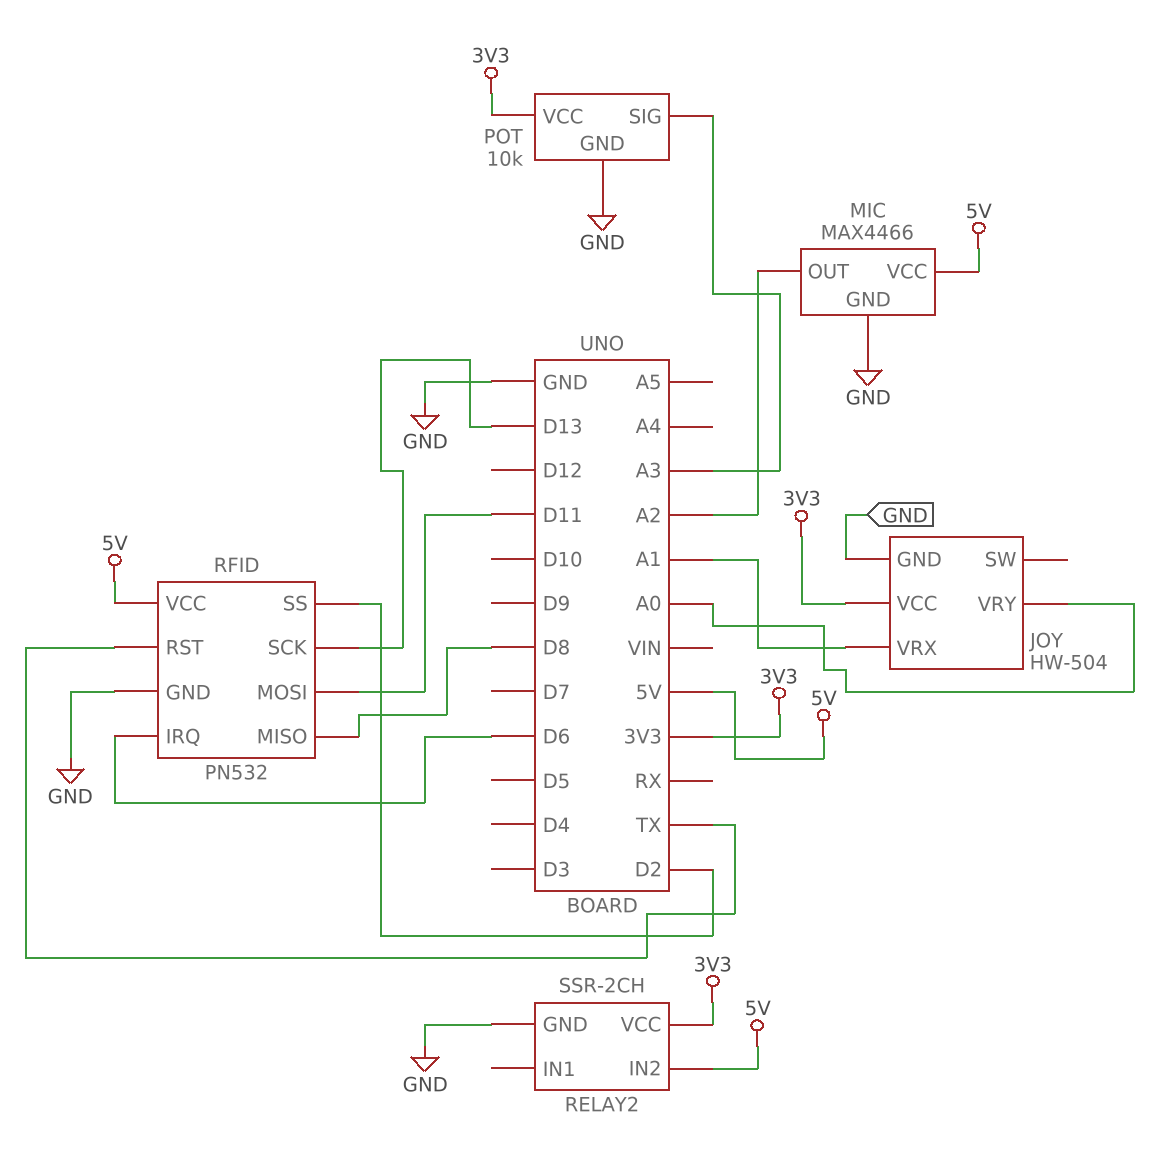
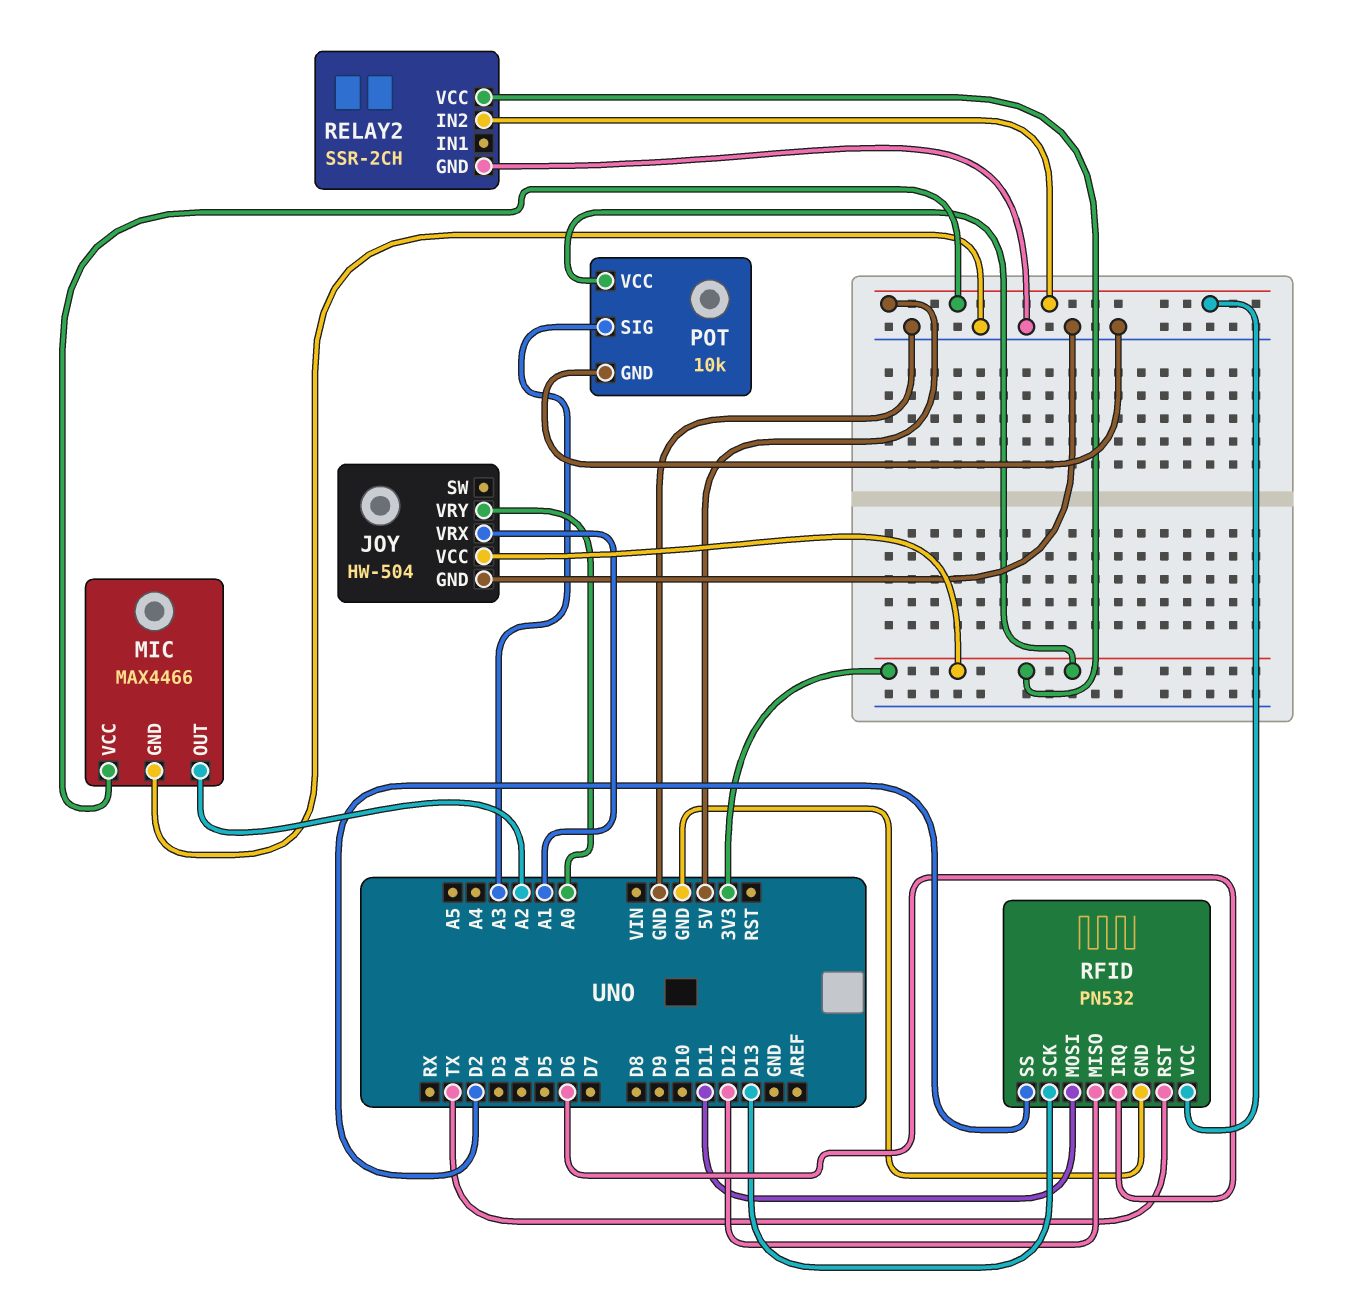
RFID pin MISO: D8 -> D12

